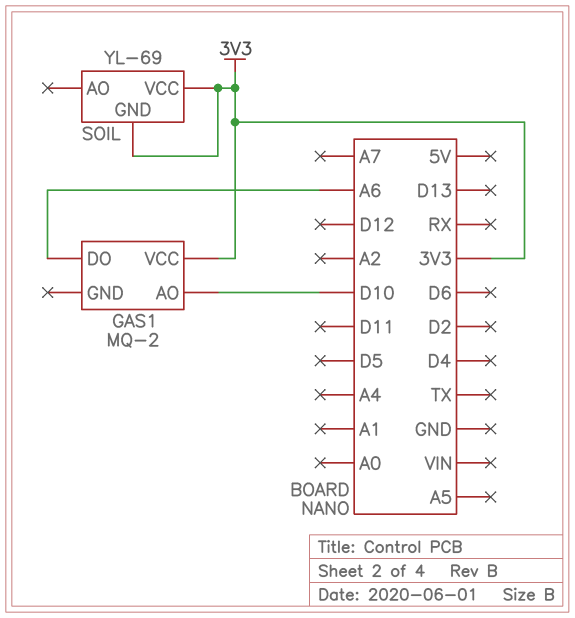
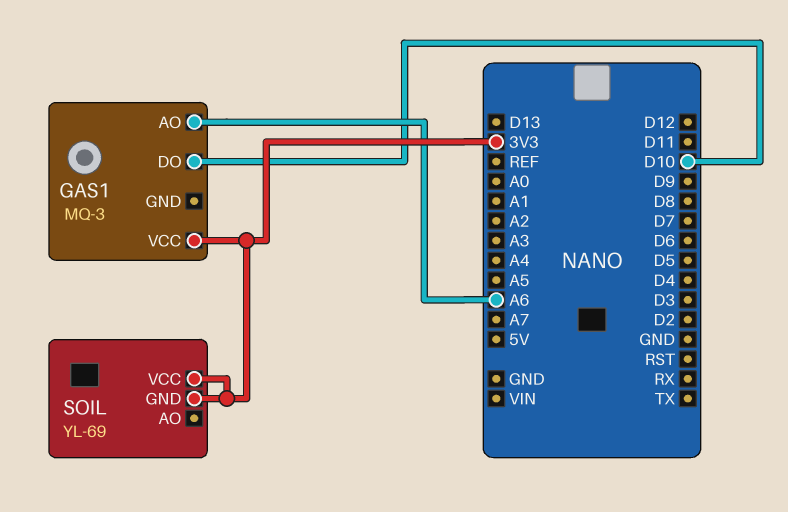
GAS1: MQ-2 -> MQ-3
GAS1 pin AO: D10 -> A6
GAS1 pin DO: A6 -> D10

